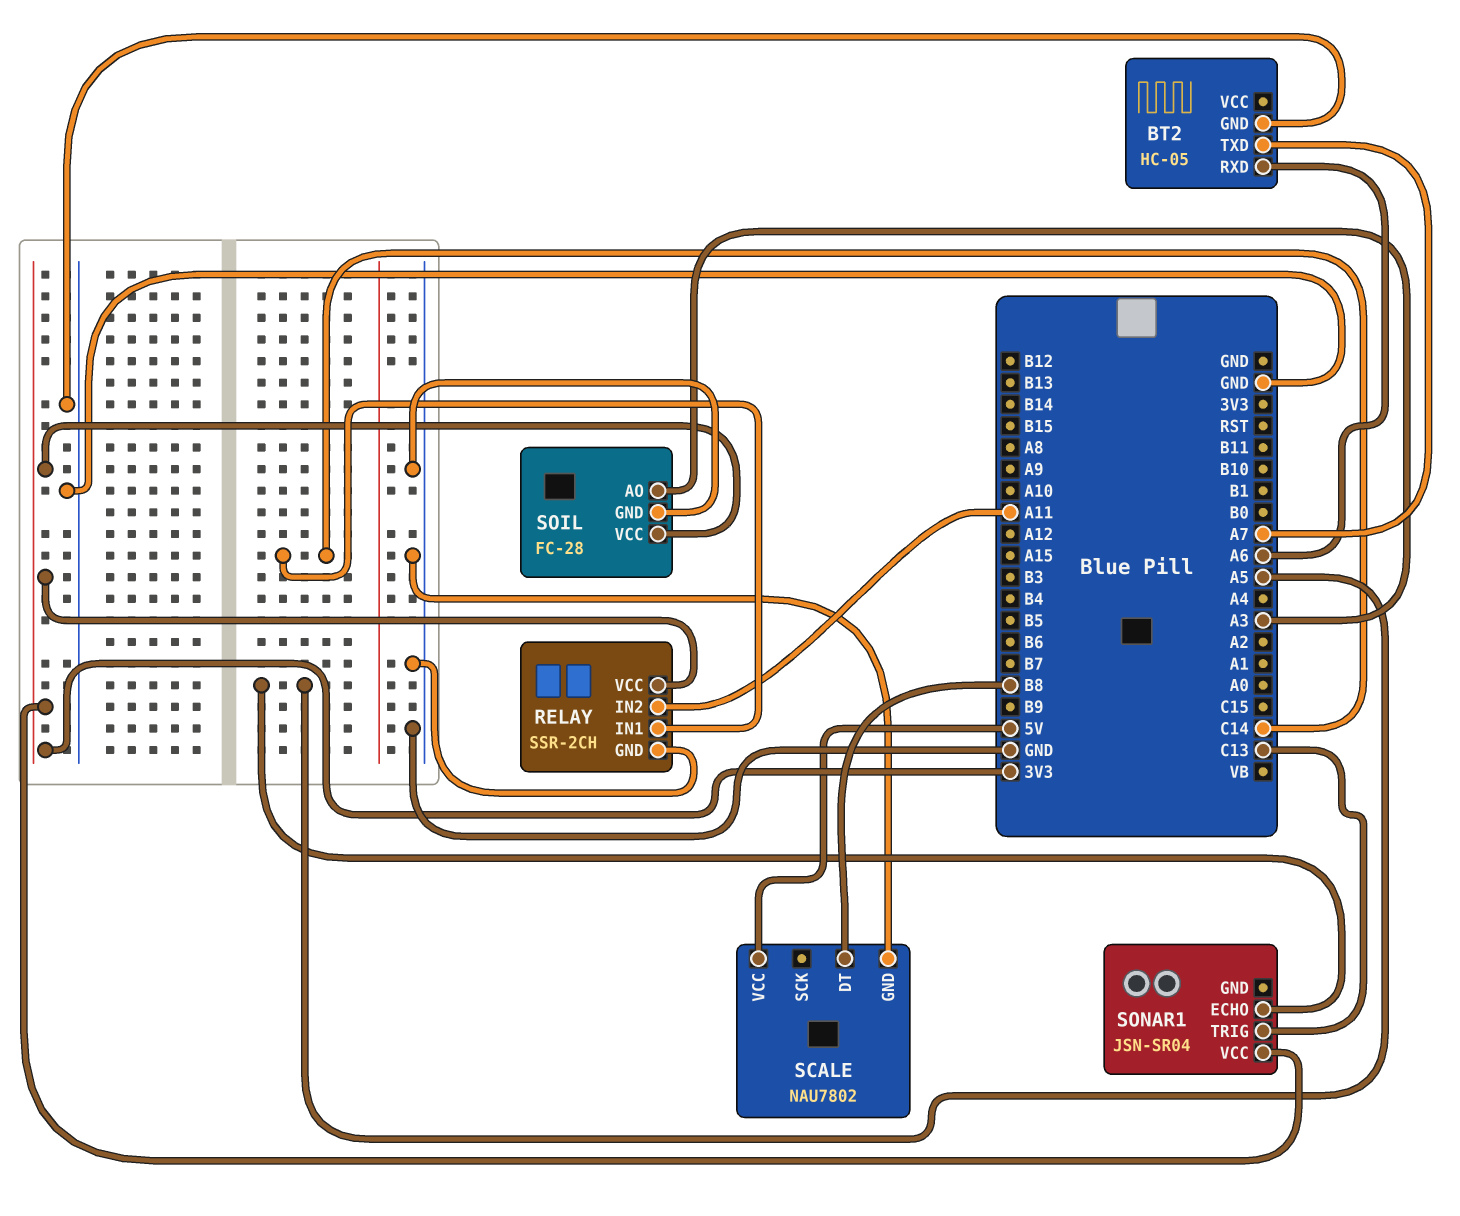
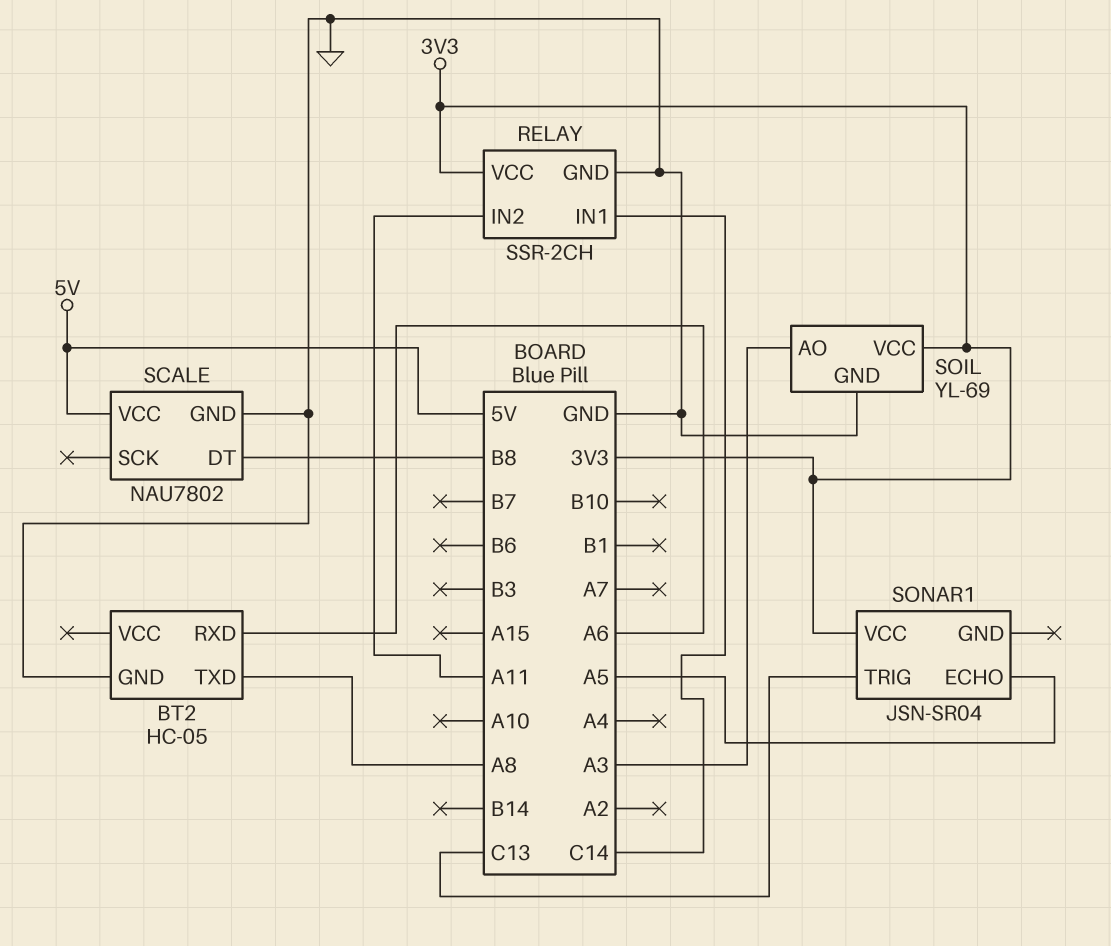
BT2 pin TXD: A7 -> A8
SOIL: FC-28 -> YL-69

